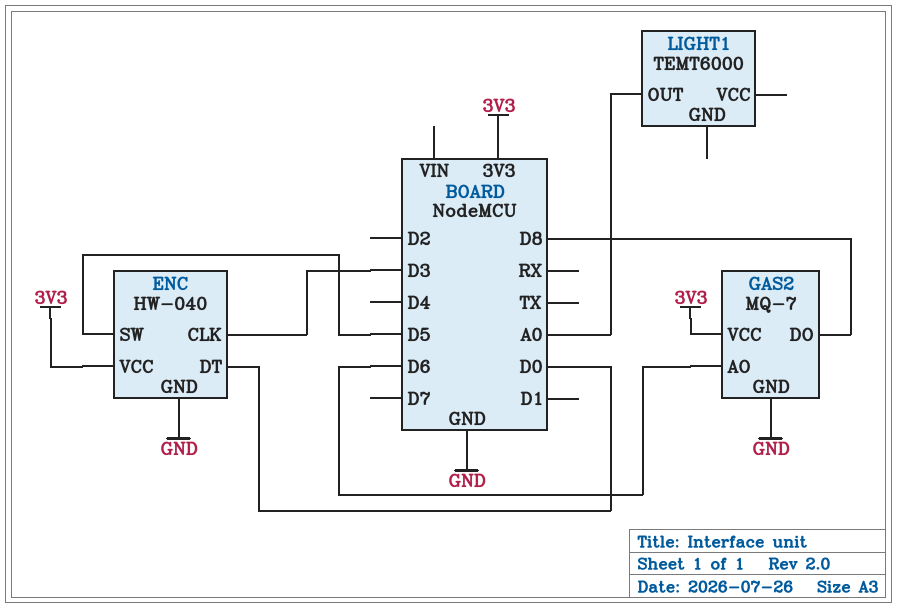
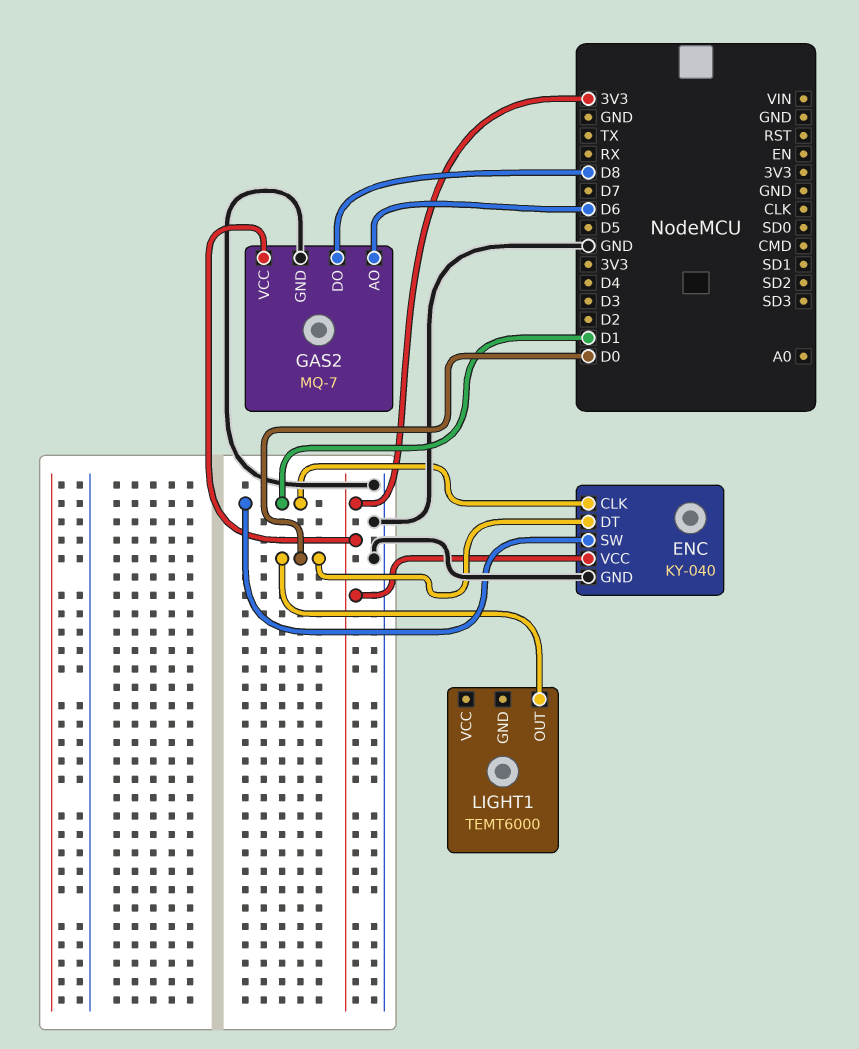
ENC: HW-040 -> KY-040
ENC pin CLK: D3 -> D1
ENC pin SW: D5 -> D1
LIGHT1 pin OUT: A0 -> D0

